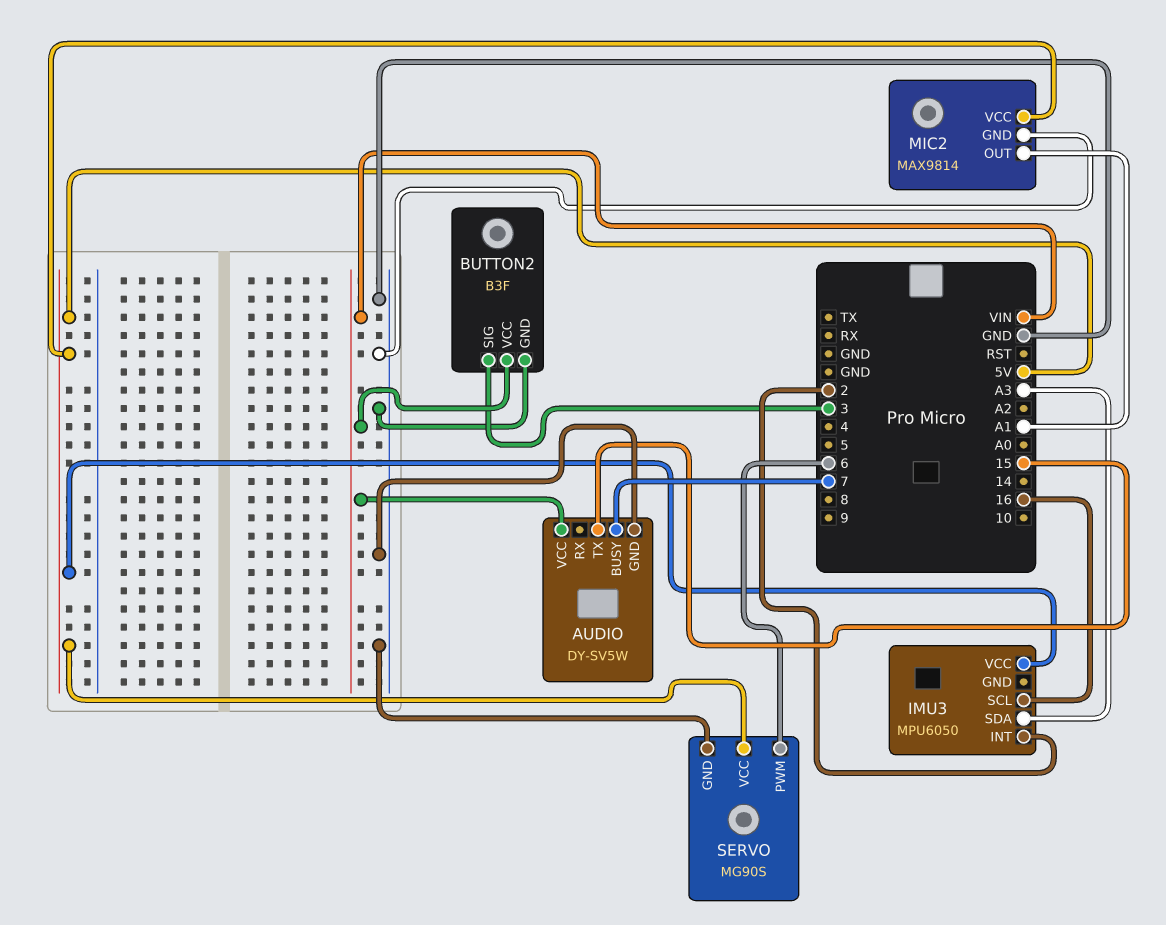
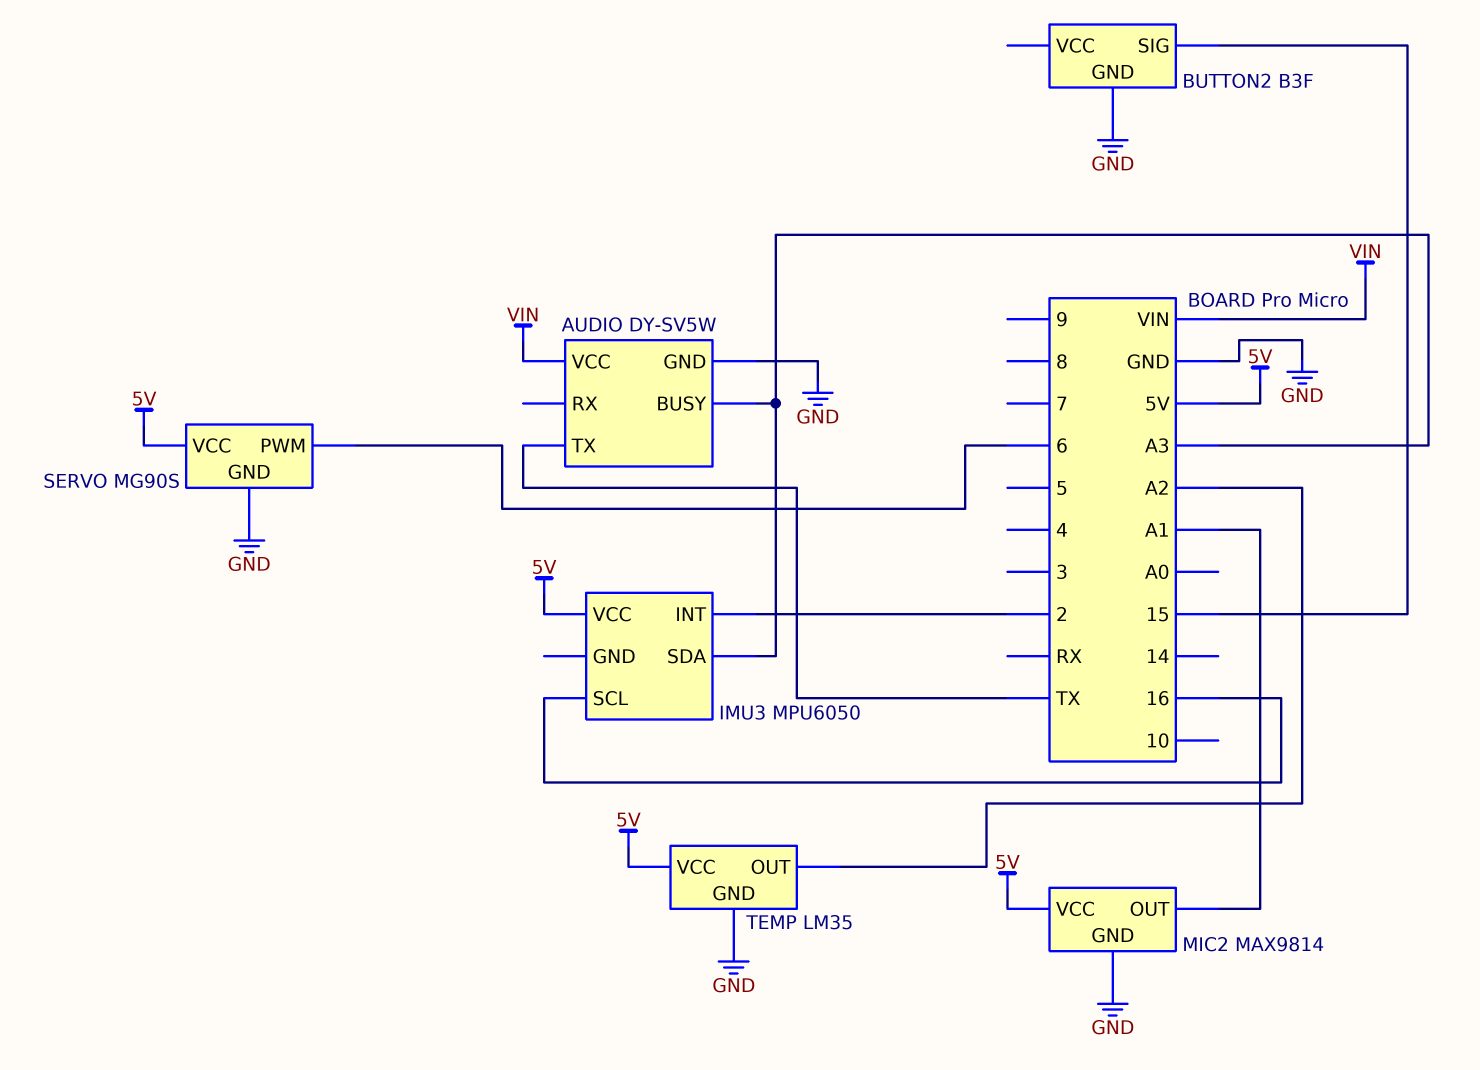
AUDIO pin BUSY: 7 -> A3
AUDIO pin TX: 15 -> TX
BUTTON2 pin SIG: 3 -> 15
BUTTON2 pin VCC: VIN -> none
TEMP: none -> LM35
TEMP pin GND: none -> GND
TEMP pin OUT: none -> A2
TEMP pin VCC: none -> 5V

